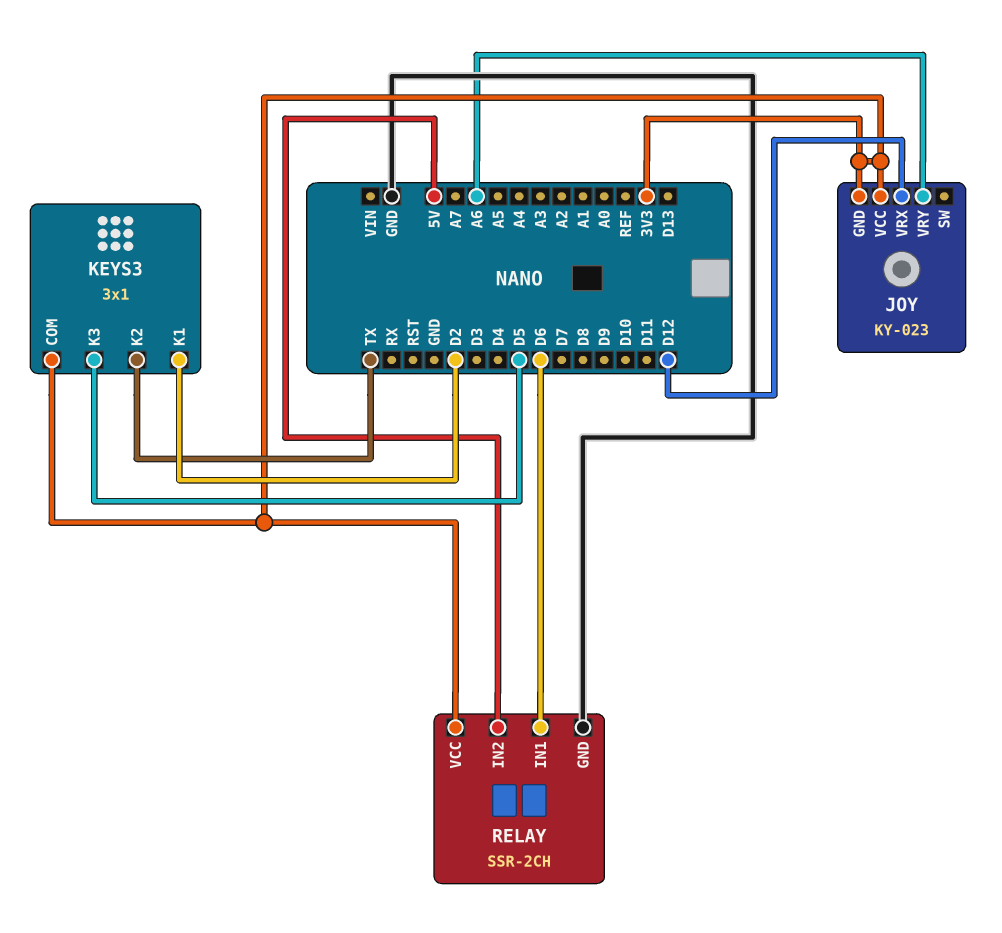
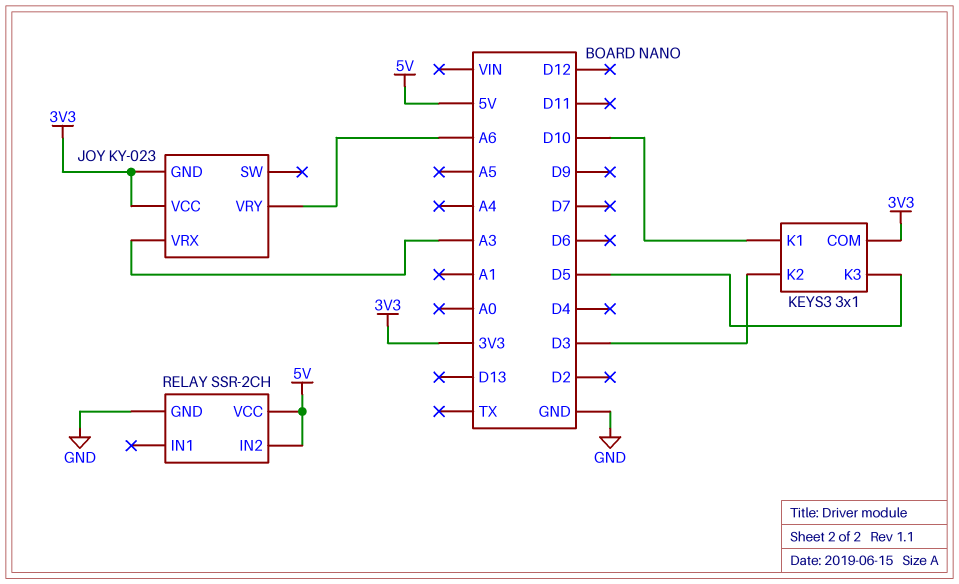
JOY pin VRX: D12 -> A3
KEYS3 pin K1: D2 -> D10
KEYS3 pin K2: TX -> D3
RELAY pin IN1: D6 -> none
RELAY pin VCC: 3V3 -> 5V

